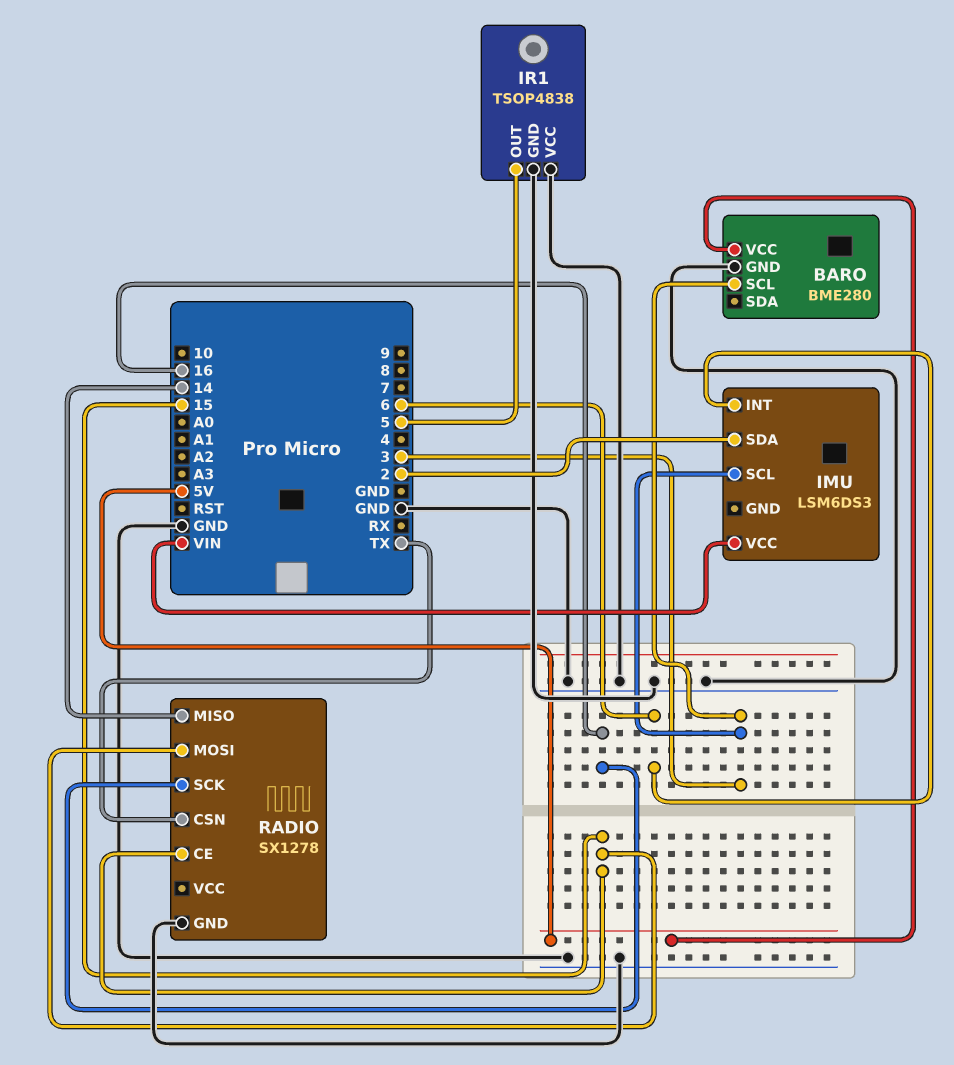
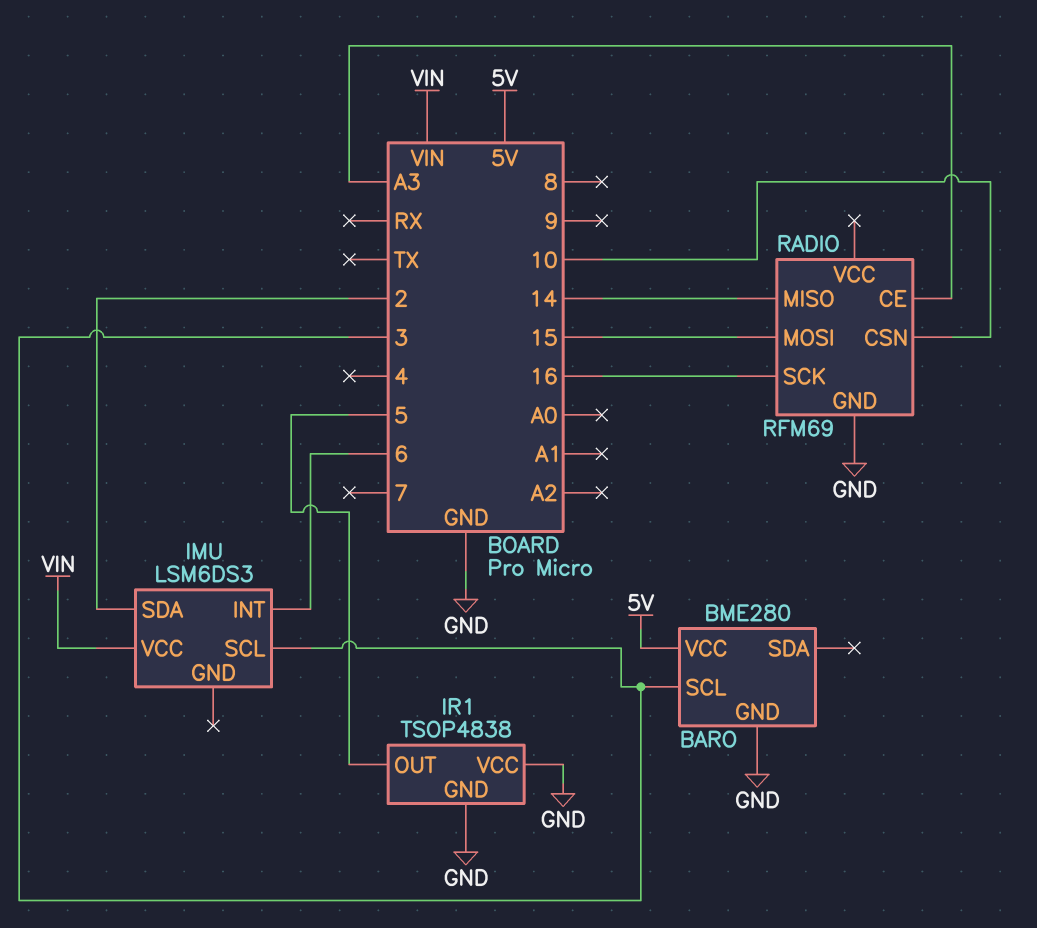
RADIO: SX1278 -> RFM69
RADIO pin CE: 15 -> A3
RADIO pin CSN: TX -> 10

